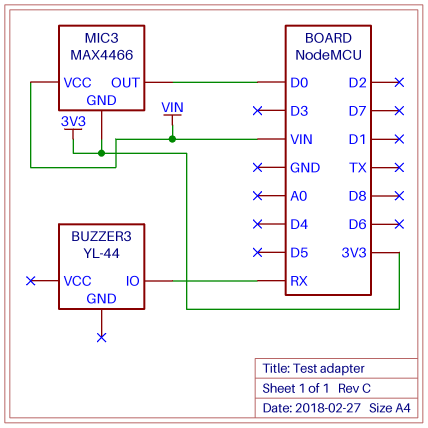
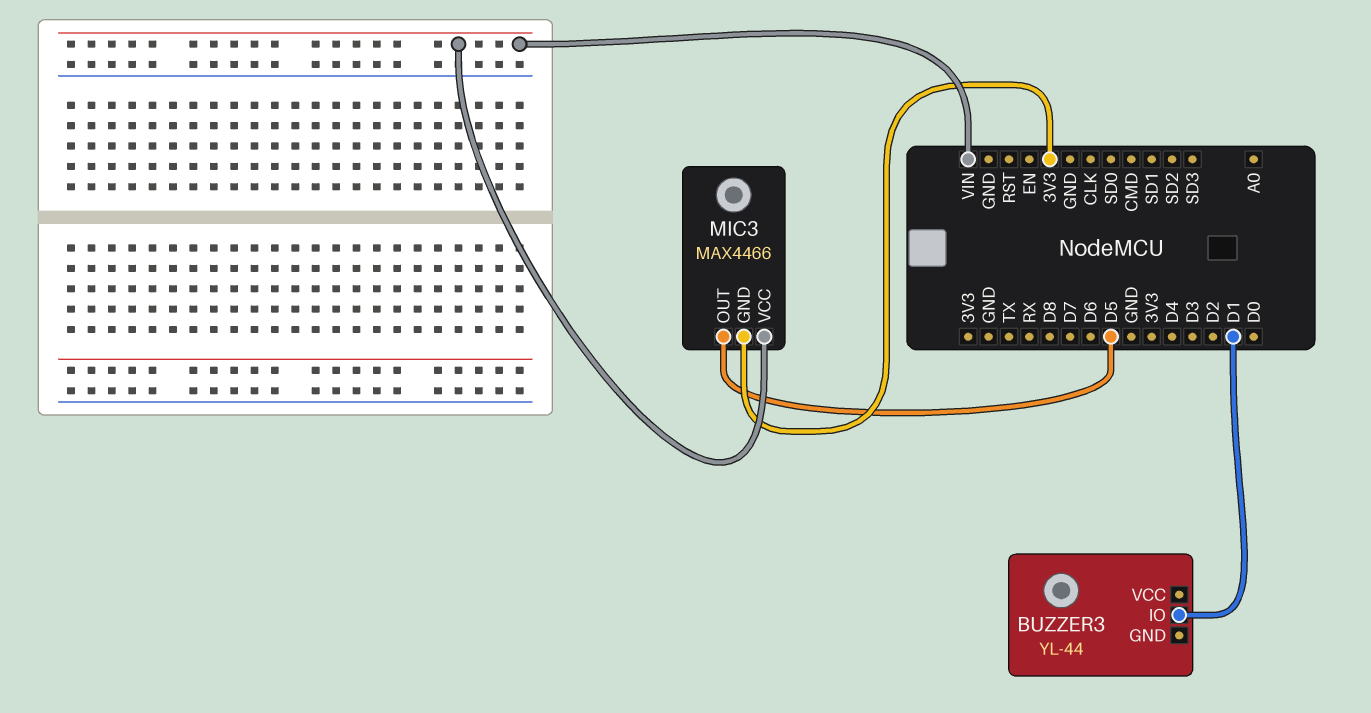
BUZZER3 pin IO: RX -> D1
MIC3 pin OUT: D0 -> D5

